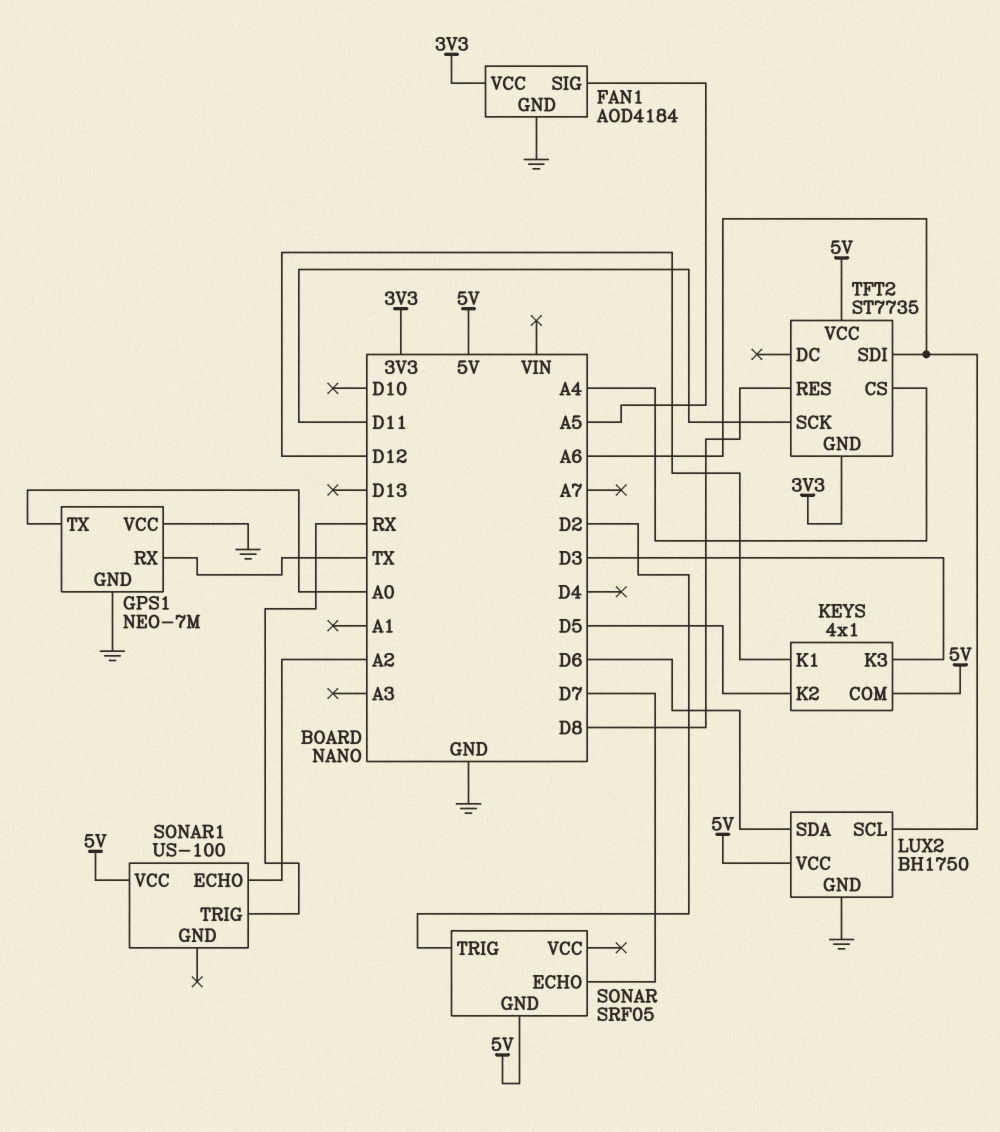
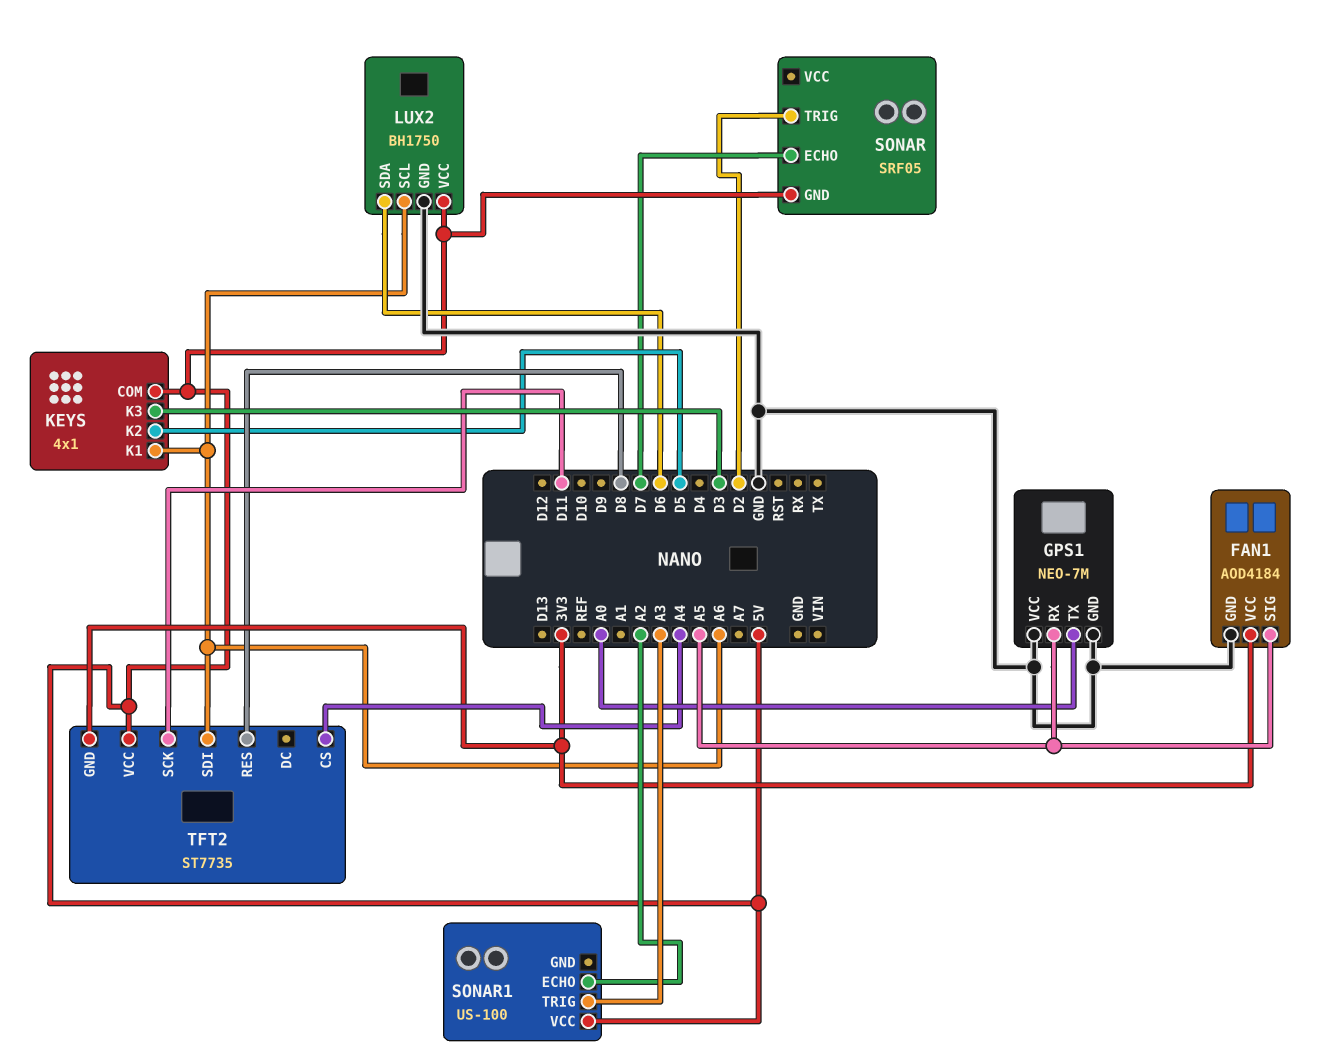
GPS1 pin RX: TX -> A5
KEYS pin K1: D12 -> A6
SONAR1 pin TRIG: RX -> A3

